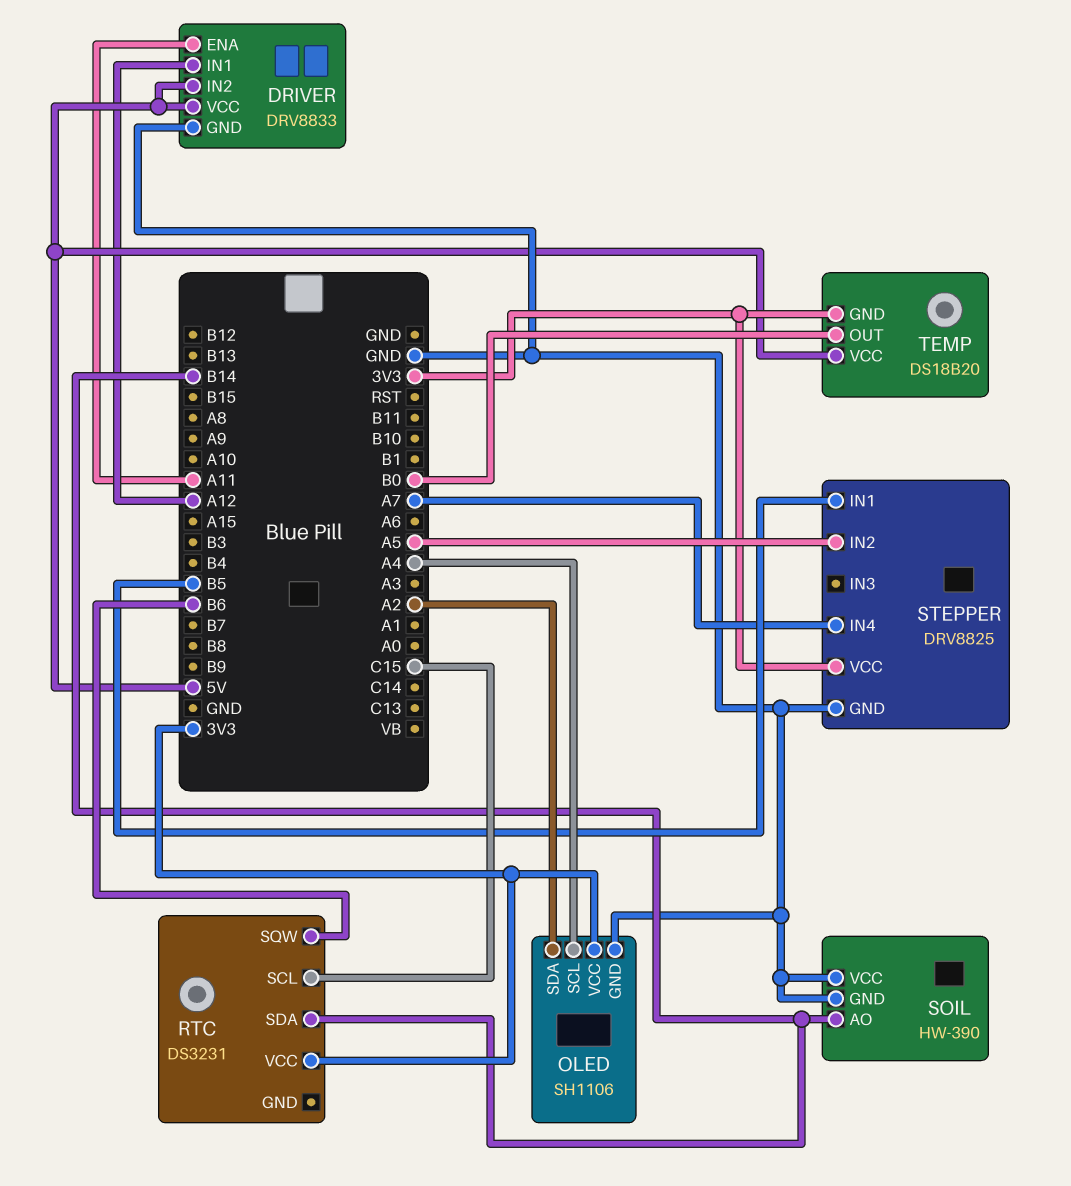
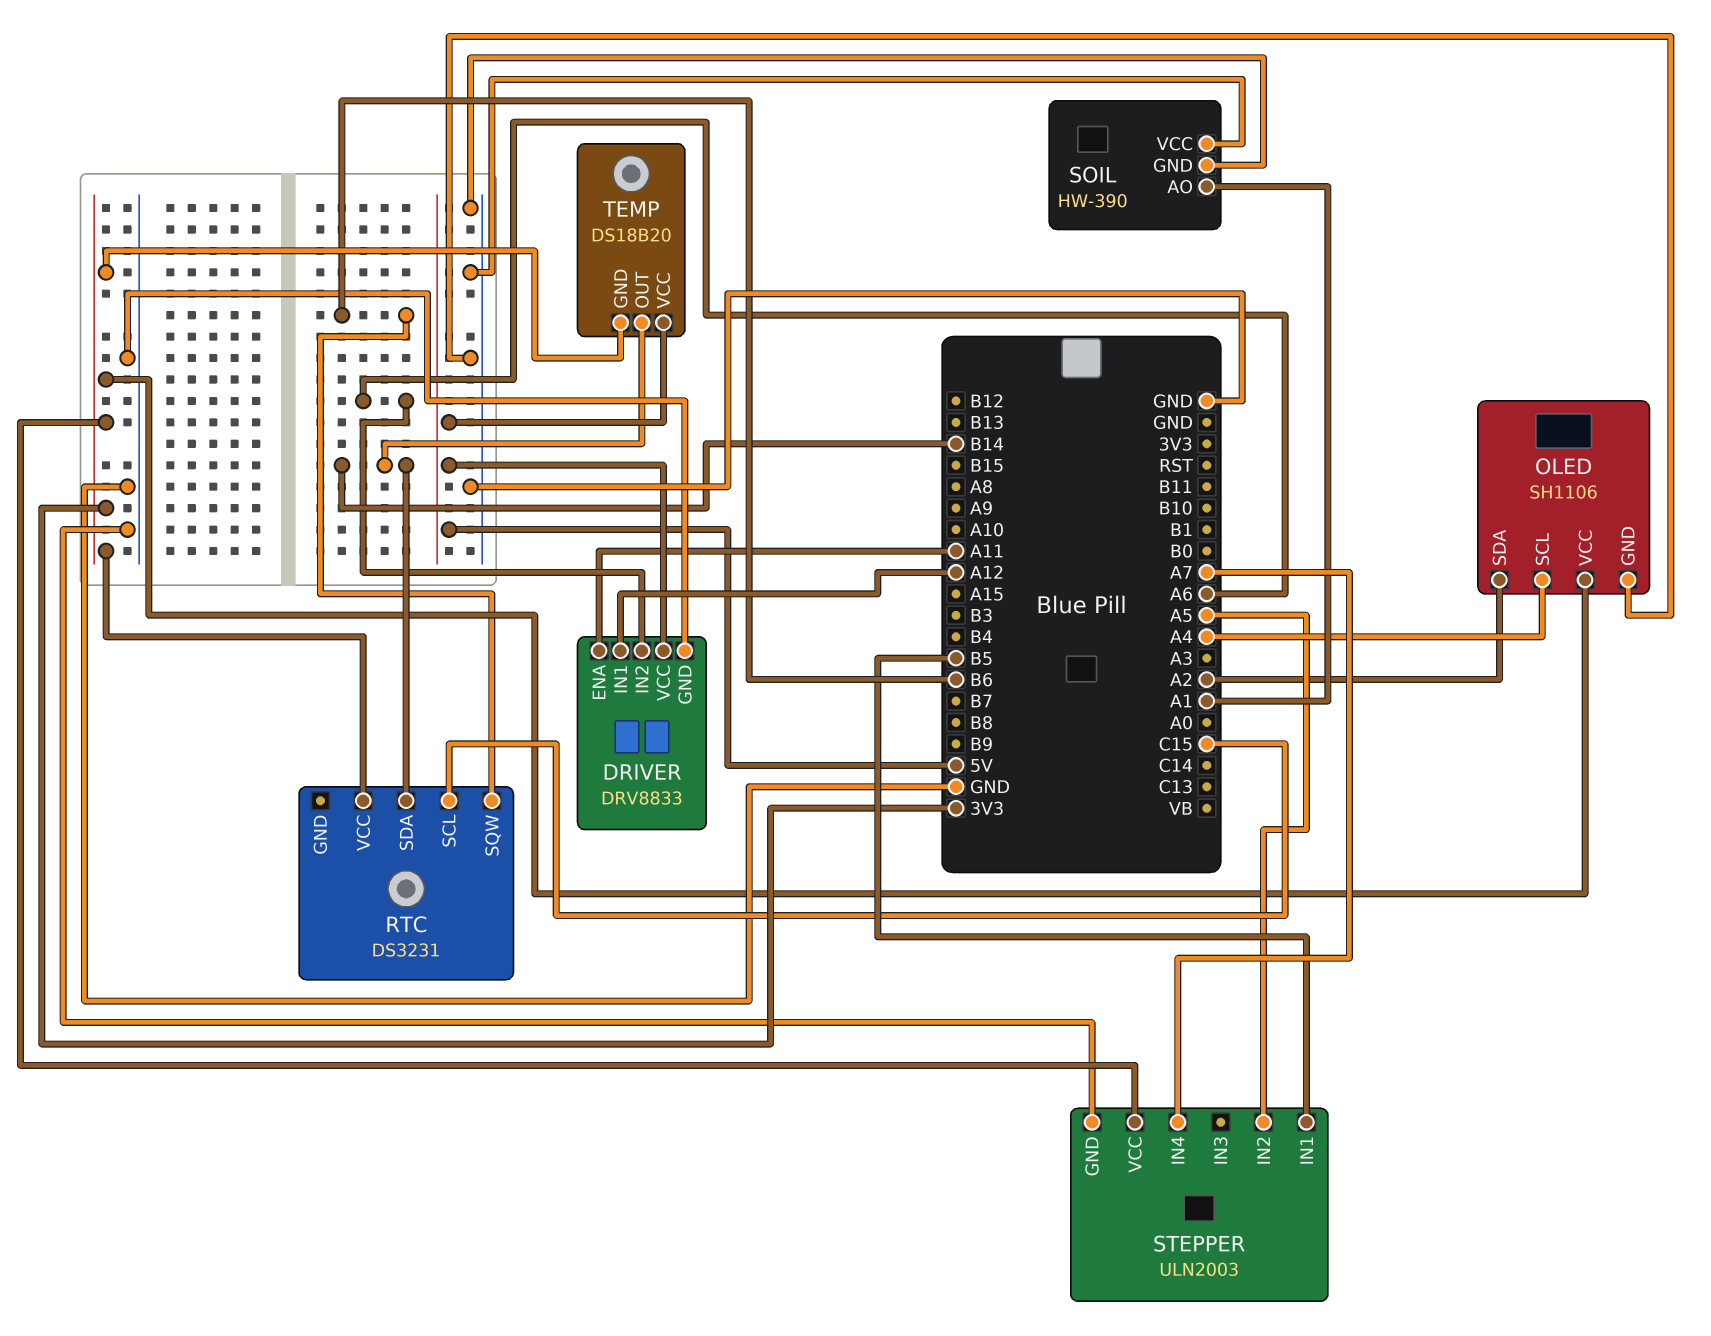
DRIVER pin IN2: 5V -> A6
SOIL pin AO: B14 -> A1
STEPPER: DRV8825 -> ULN2003
TEMP pin OUT: B0 -> B14

